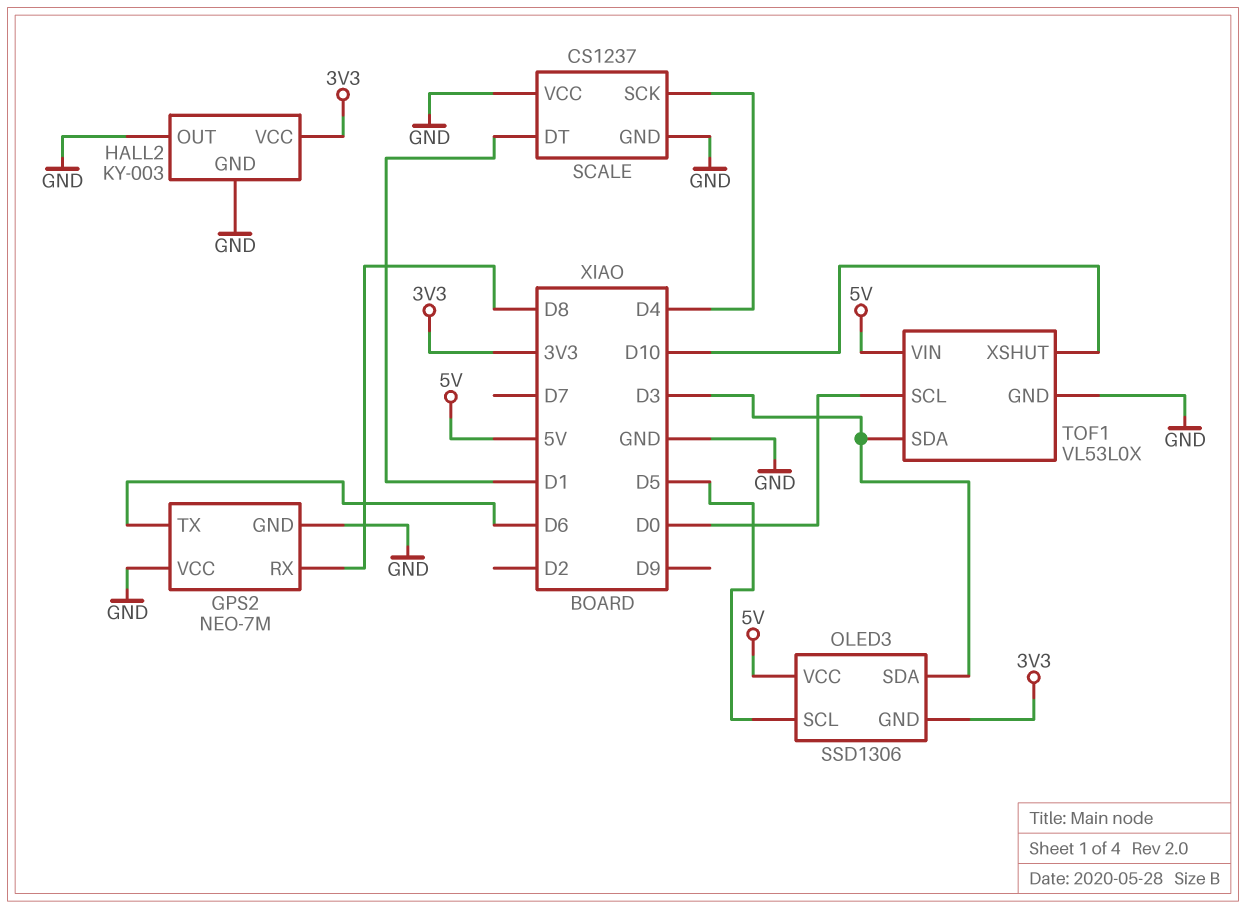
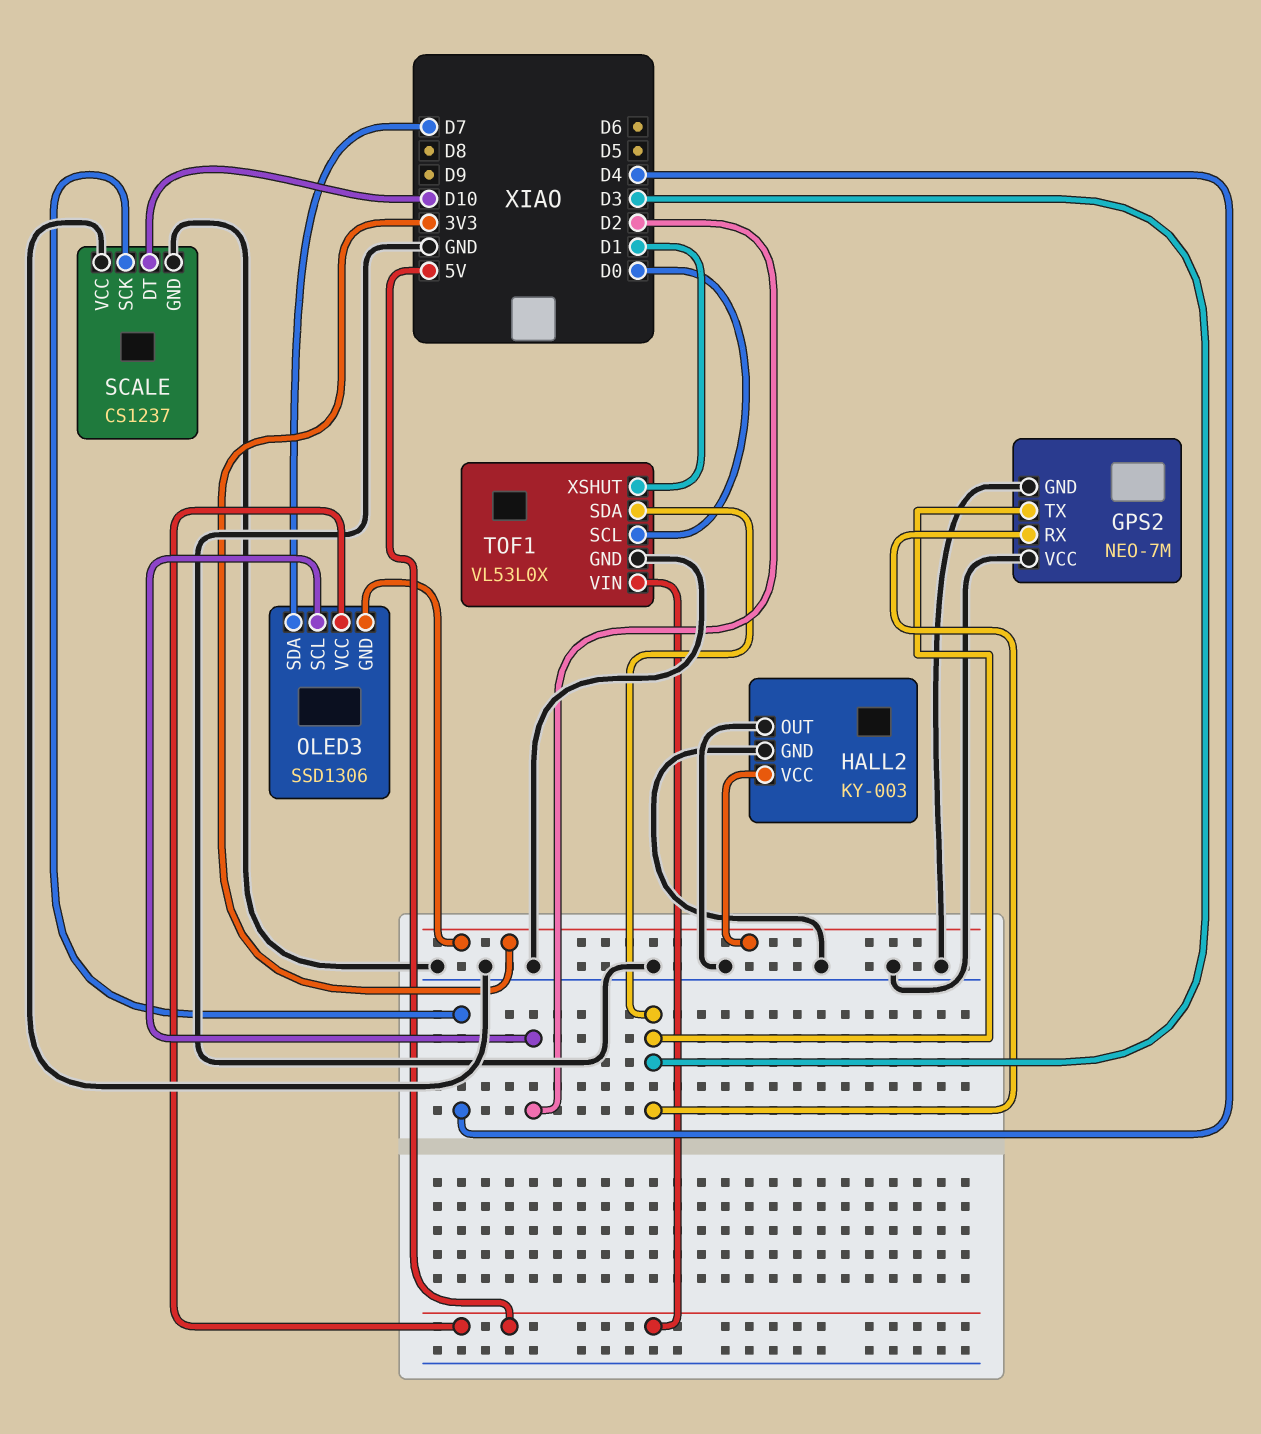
GPS2 pin RX: D8 -> D3
GPS2 pin TX: D6 -> D3
OLED3 pin SCL: D5 -> D2
OLED3 pin SDA: D3 -> D7
SCALE pin DT: D1 -> D10
TOF1 pin XSHUT: D10 -> D1

